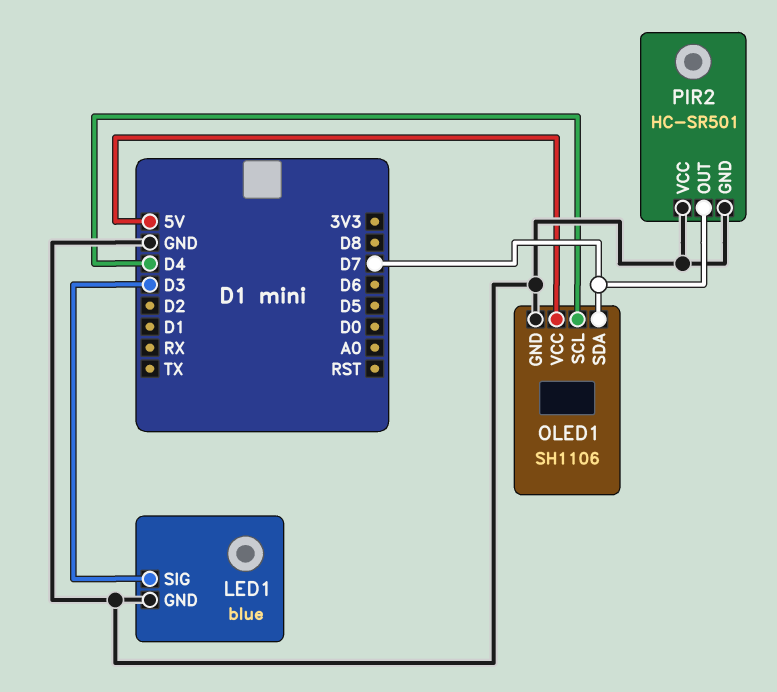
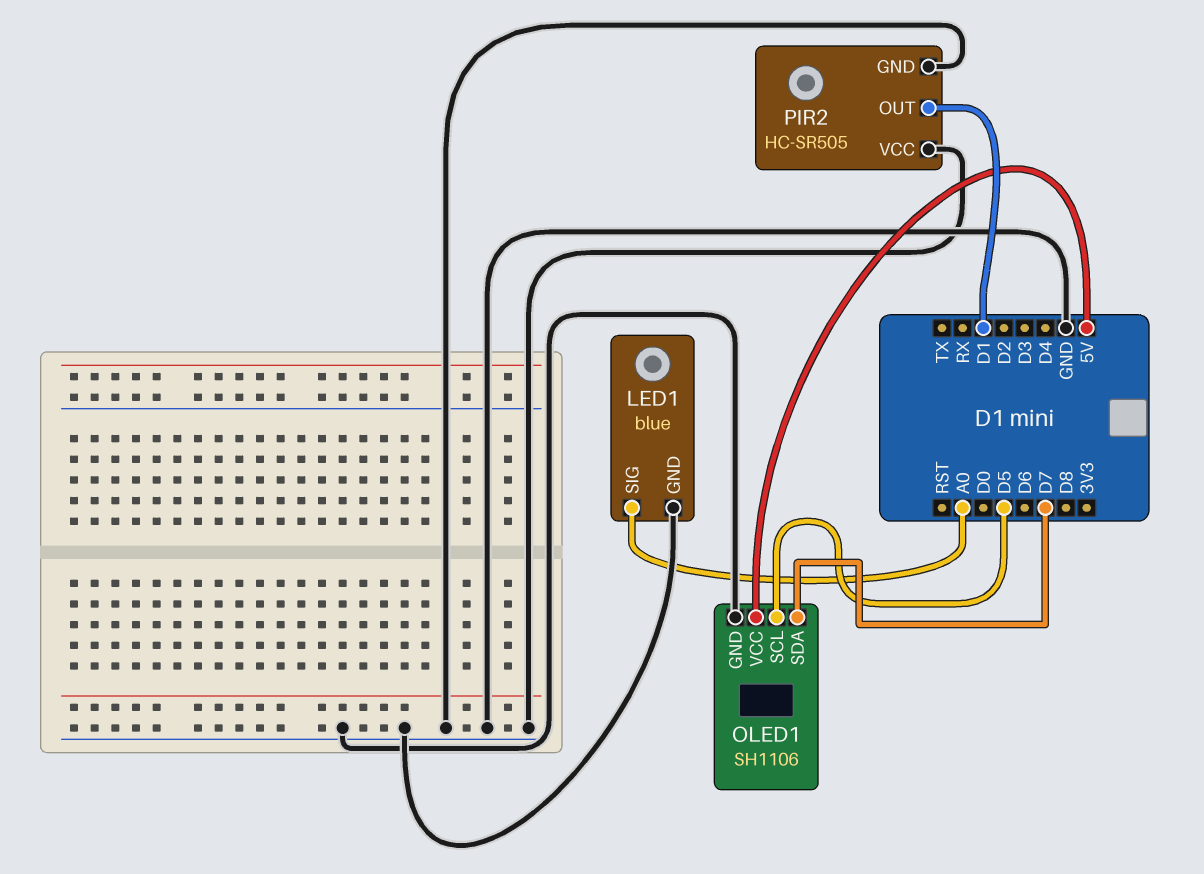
LED1 pin SIG: D3 -> A0
OLED1 pin SCL: D4 -> D5
PIR2: HC-SR501 -> HC-SR505
PIR2 pin OUT: D7 -> D1

